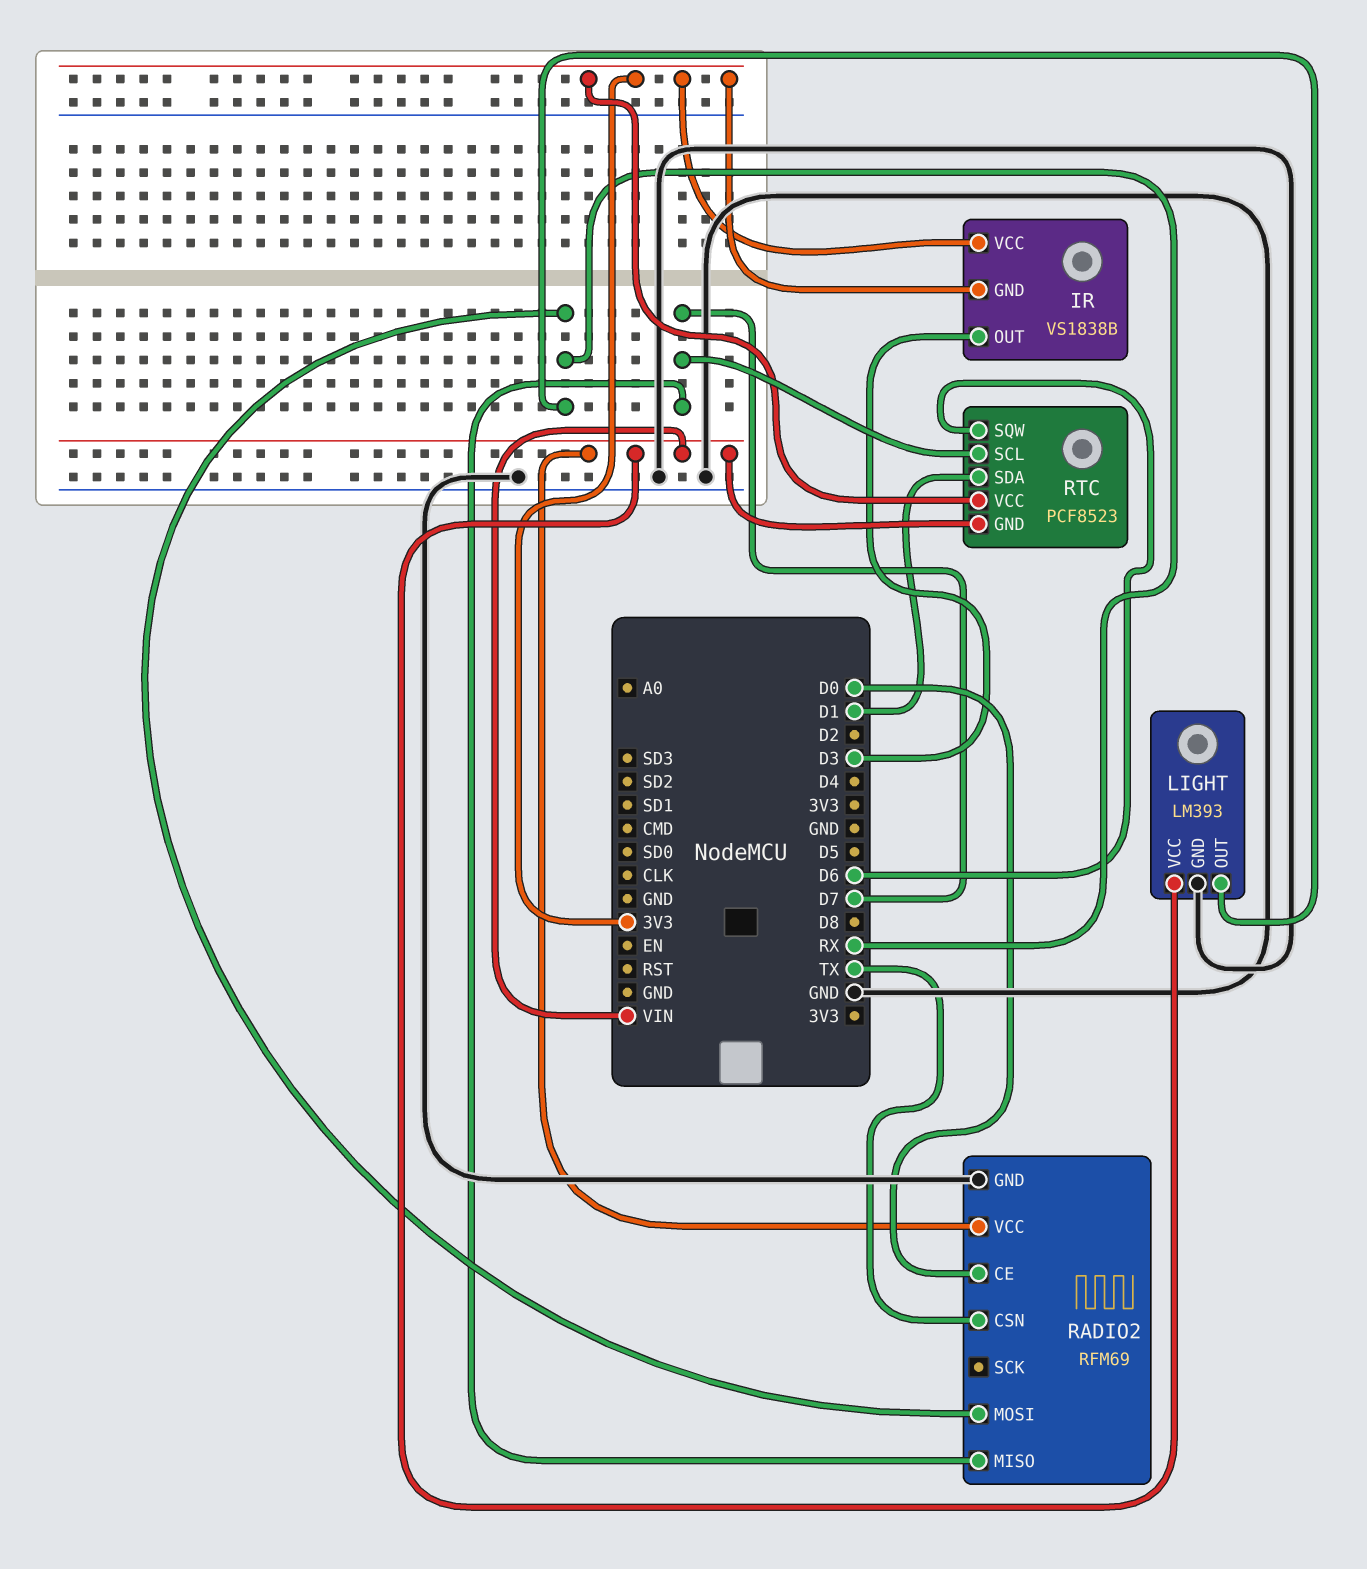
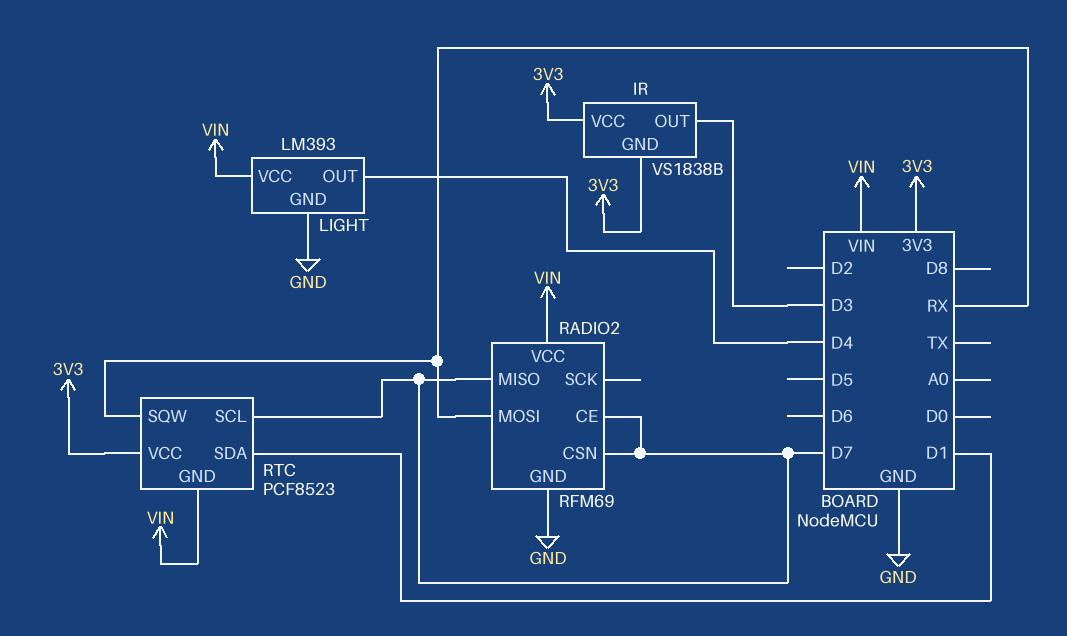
LIGHT pin OUT: RX -> D4
RADIO2 pin CE: D0 -> D7
RADIO2 pin CSN: TX -> D7
RTC pin SQW: D6 -> RX

